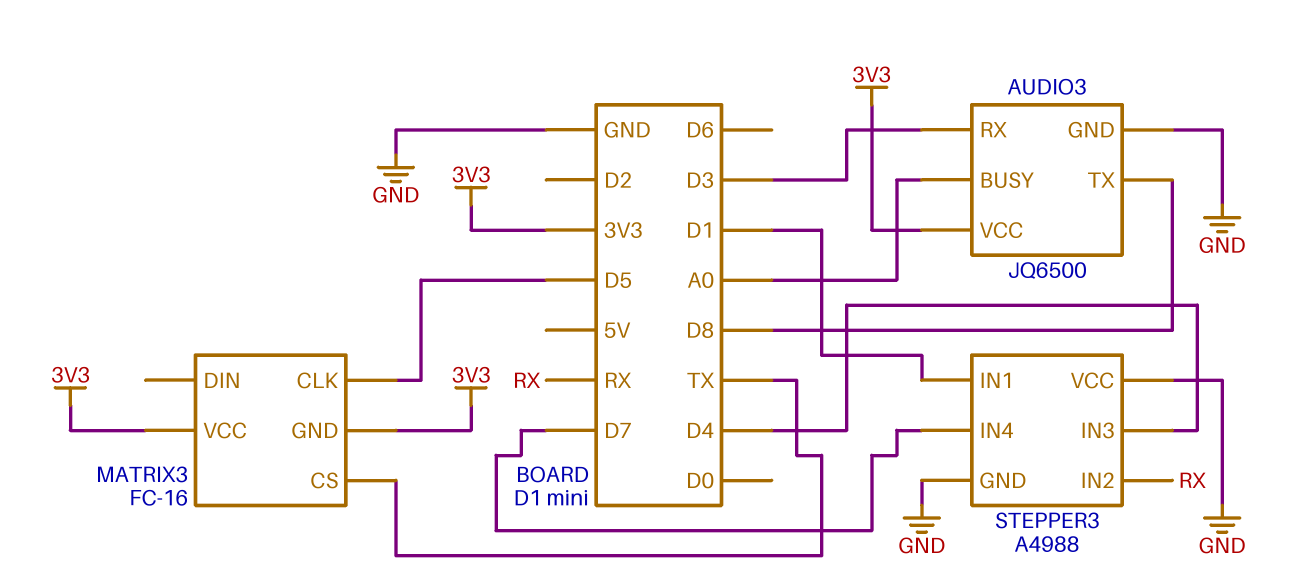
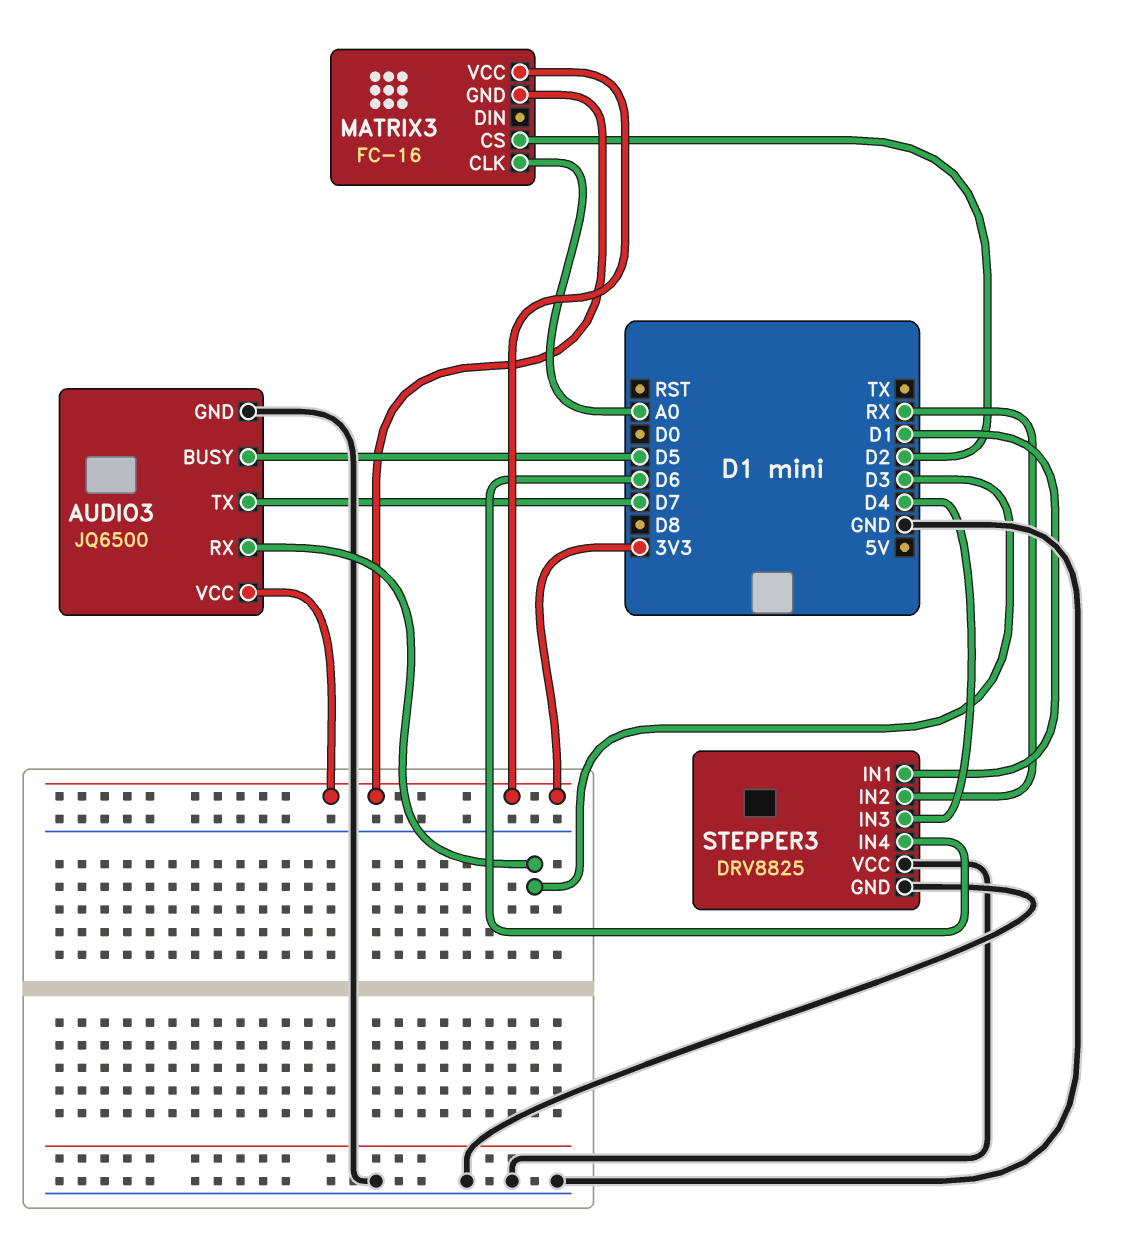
AUDIO3 pin BUSY: A0 -> D5
AUDIO3 pin TX: D8 -> D7
MATRIX3 pin CLK: D5 -> A0
MATRIX3 pin CS: TX -> D2
STEPPER3: A4988 -> DRV8825
STEPPER3 pin IN4: D7 -> D6

